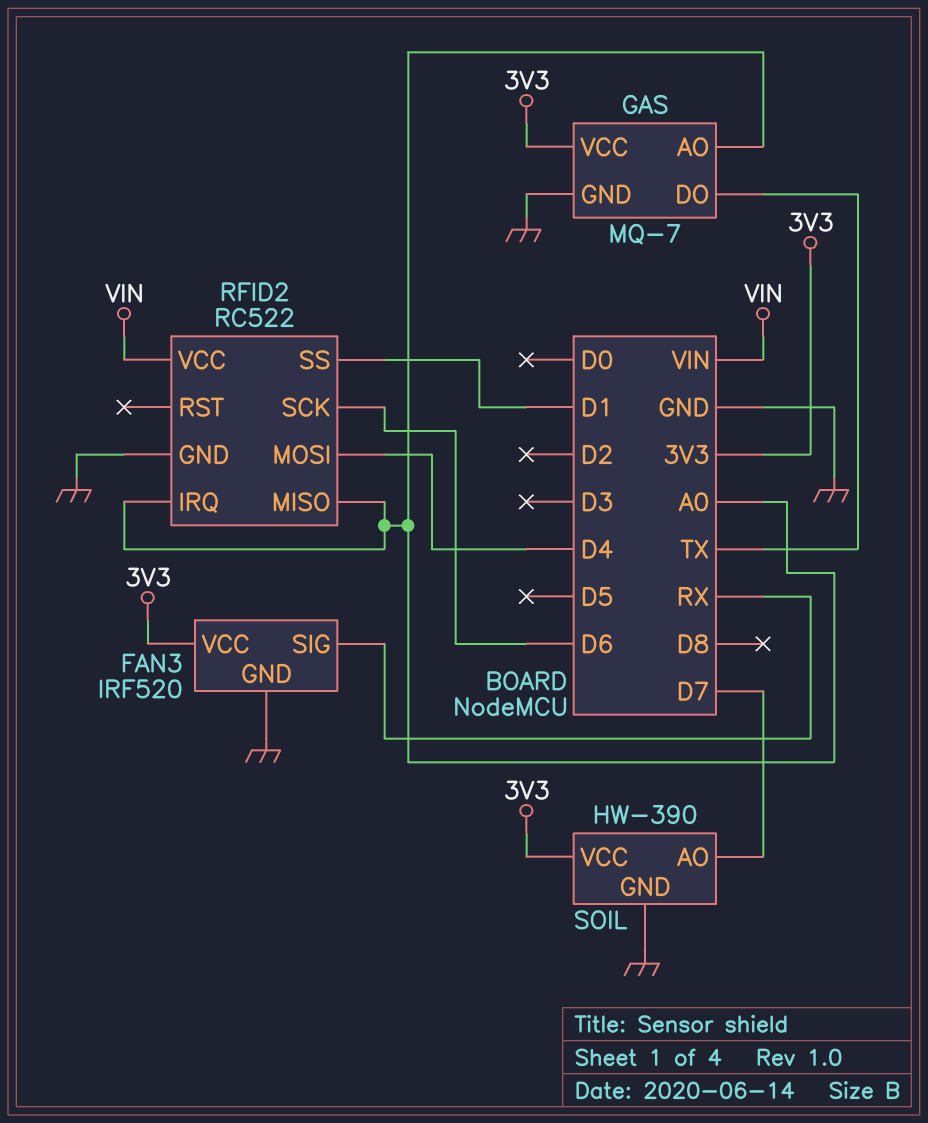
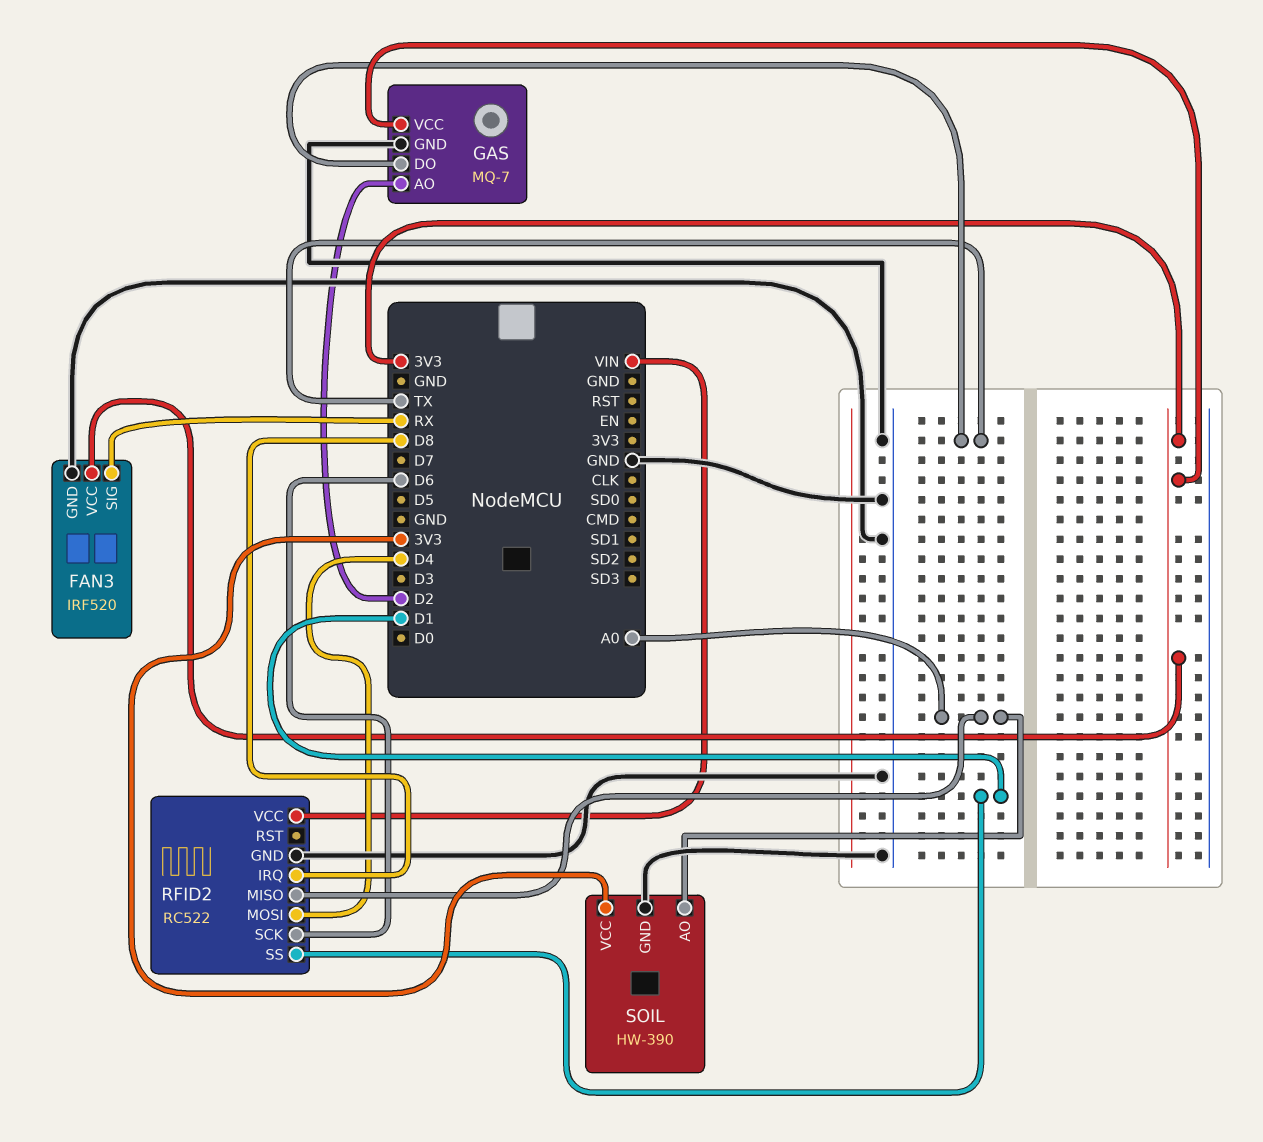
GAS pin AO: A0 -> D2
RFID2 pin IRQ: A0 -> D8
SOIL pin AO: D7 -> A0

